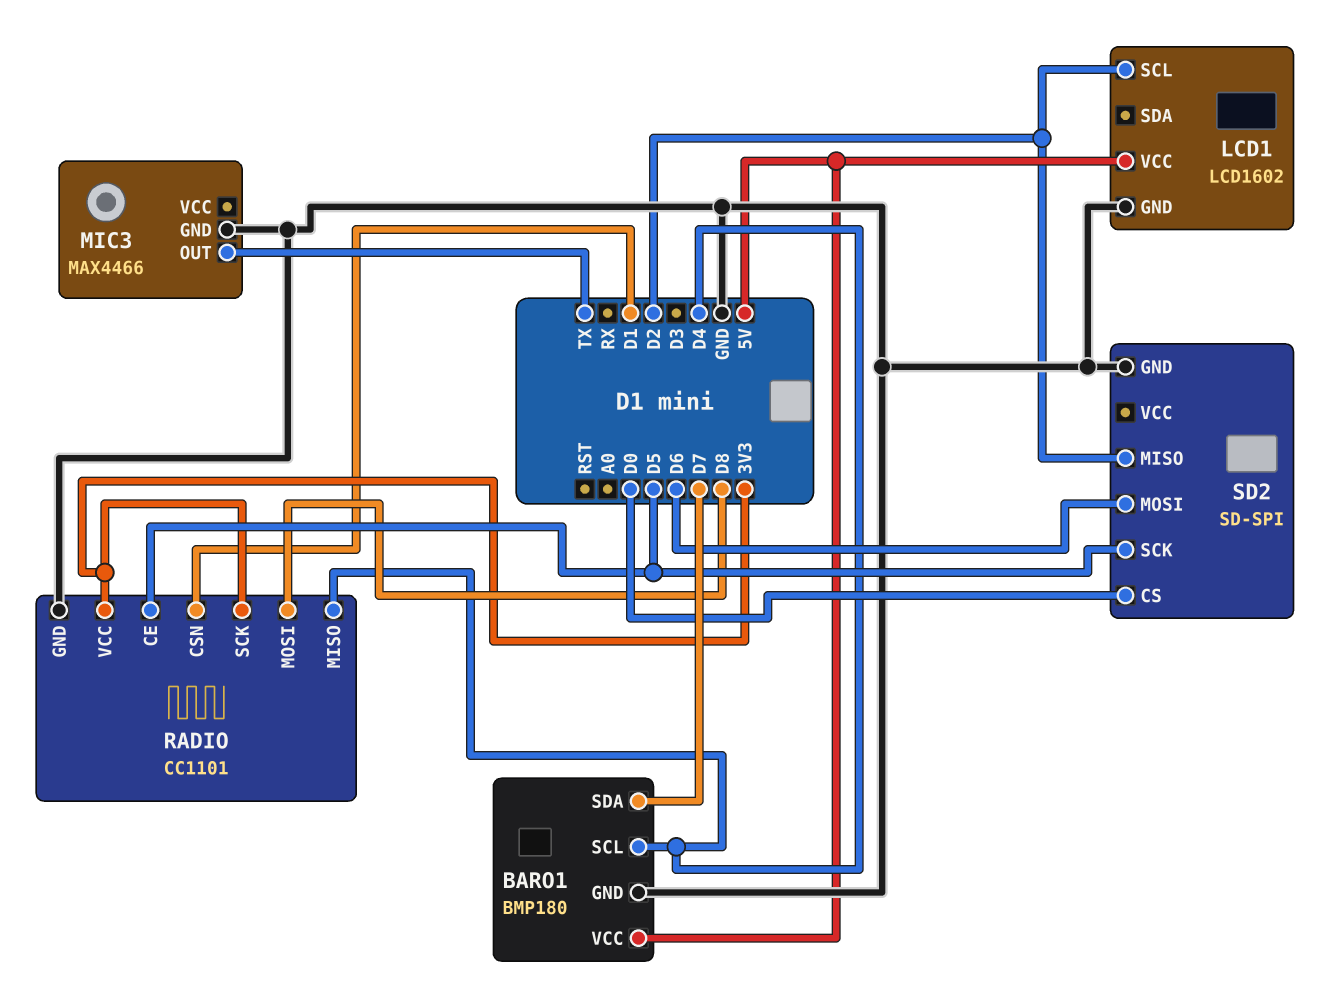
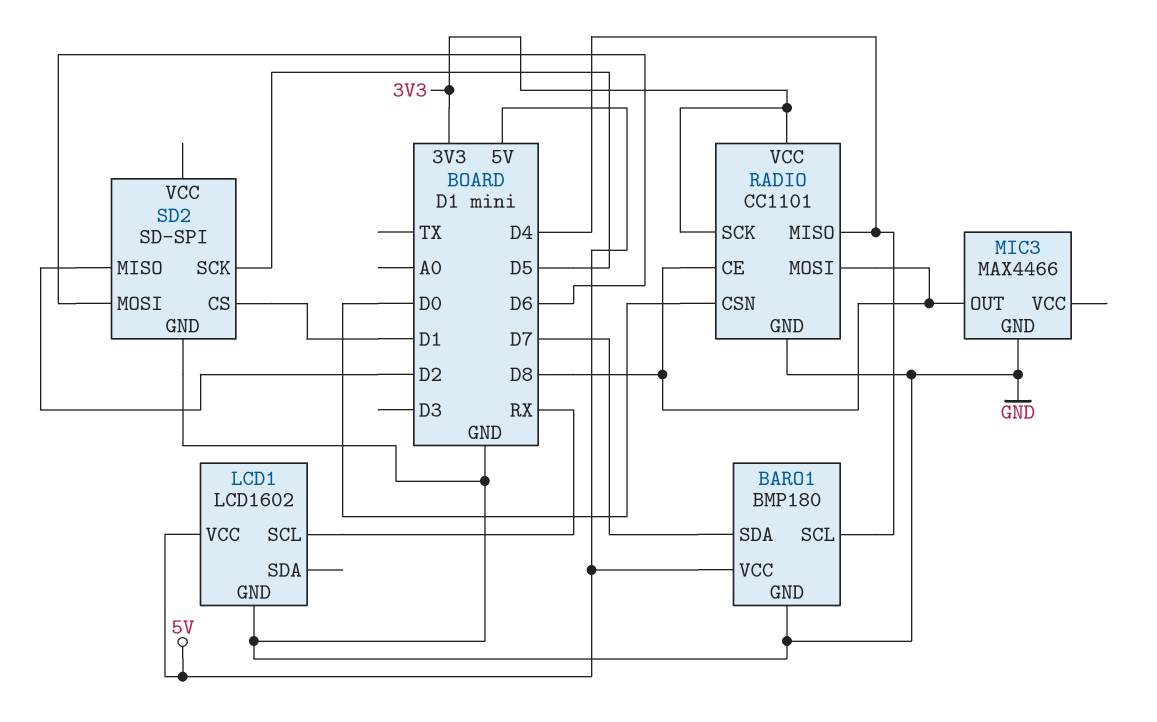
LCD1 pin SCL: D2 -> RX
MIC3 pin OUT: TX -> D8
RADIO pin CE: D5 -> D8
RADIO pin CSN: D1 -> D0
SD2 pin CS: D0 -> D1

